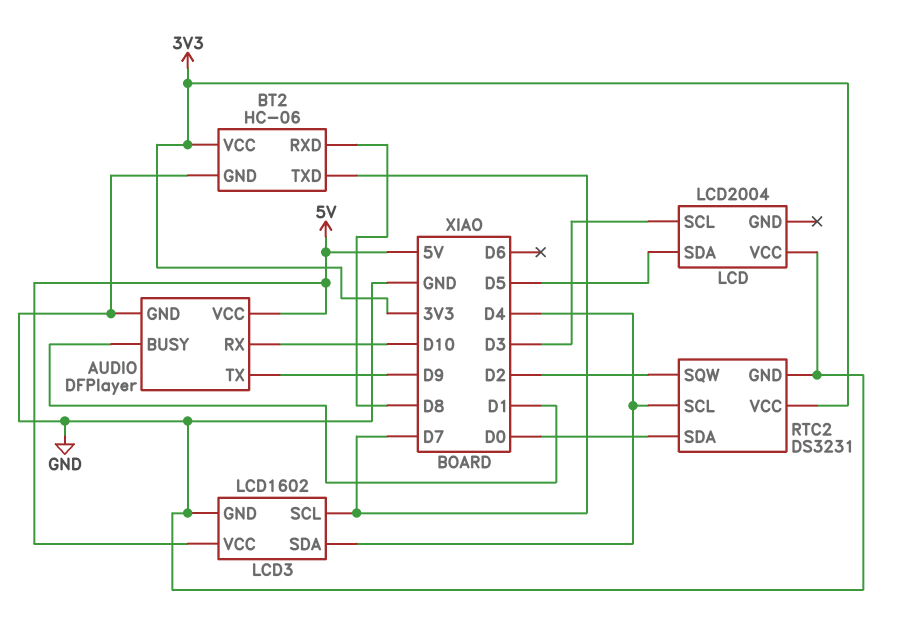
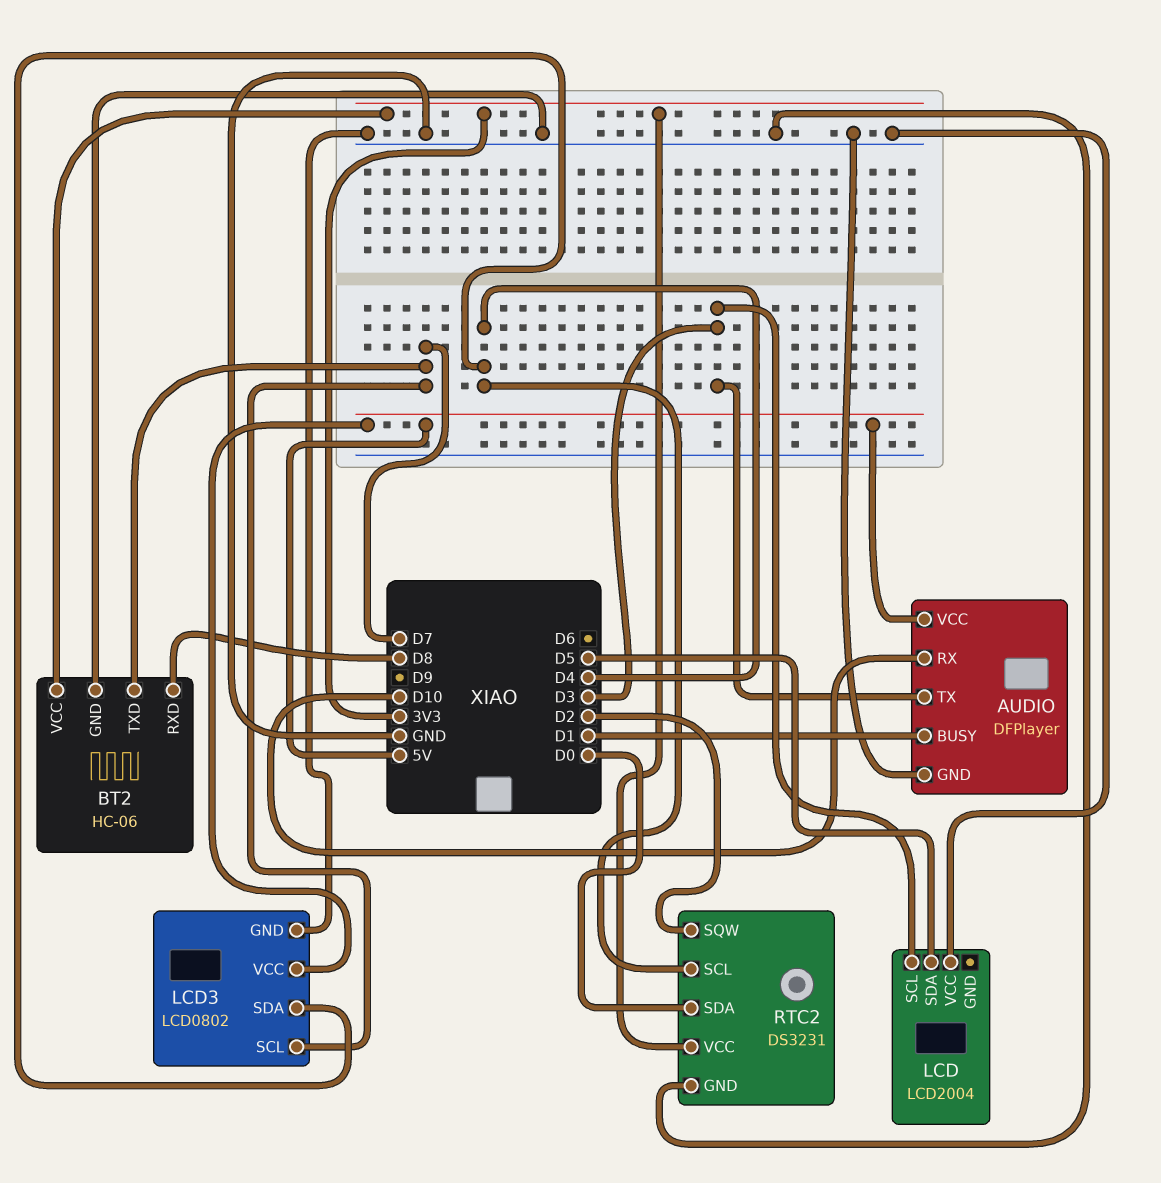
AUDIO pin TX: D9 -> D3
LCD3: LCD1602 -> LCD0802

